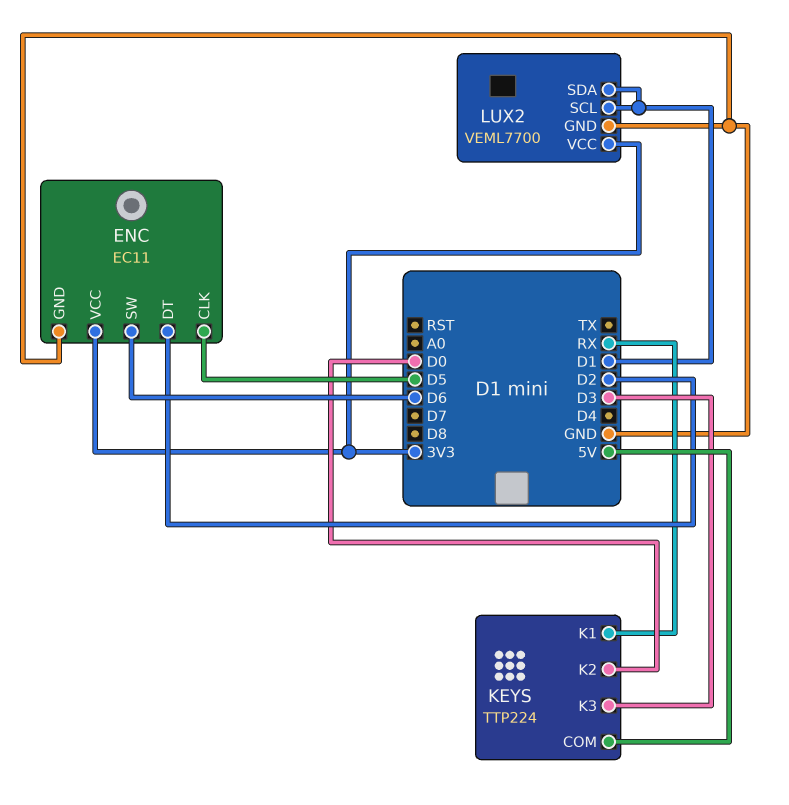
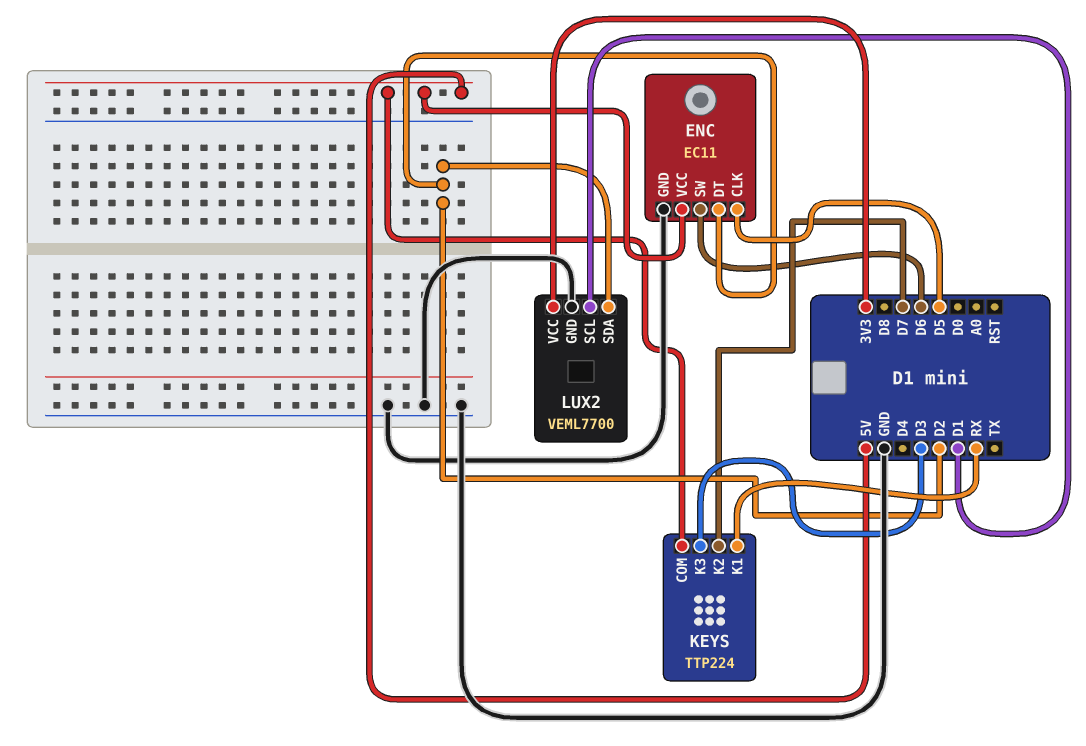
ENC pin VCC: 3V3 -> 5V
KEYS pin K2: D0 -> D7
LUX2 pin SDA: D1 -> D2

